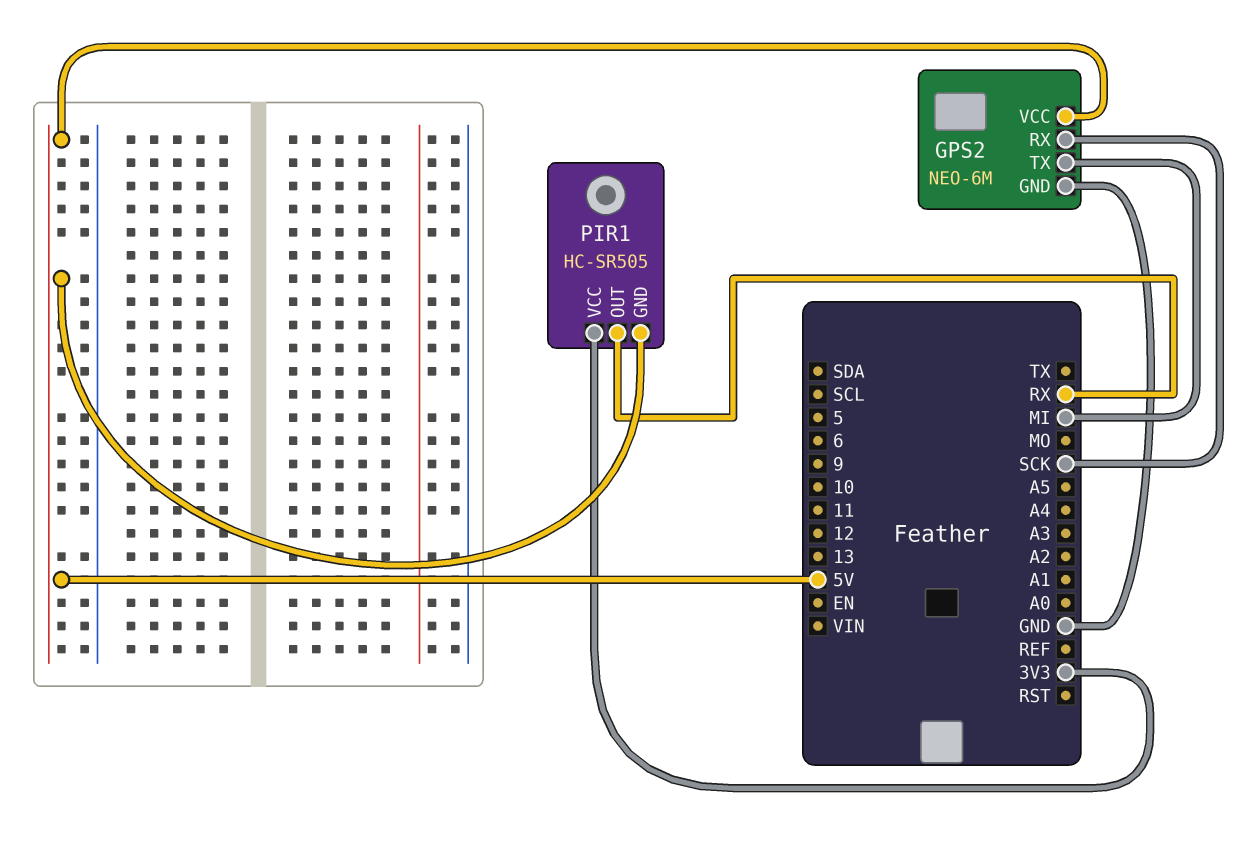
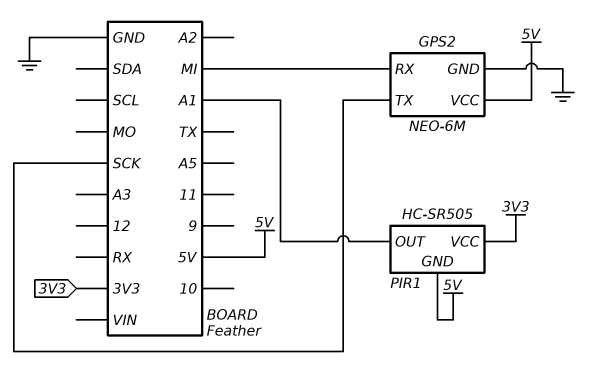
GPS2 pin RX: SCK -> MI
GPS2 pin TX: MI -> SCK
PIR1 pin OUT: RX -> A1

